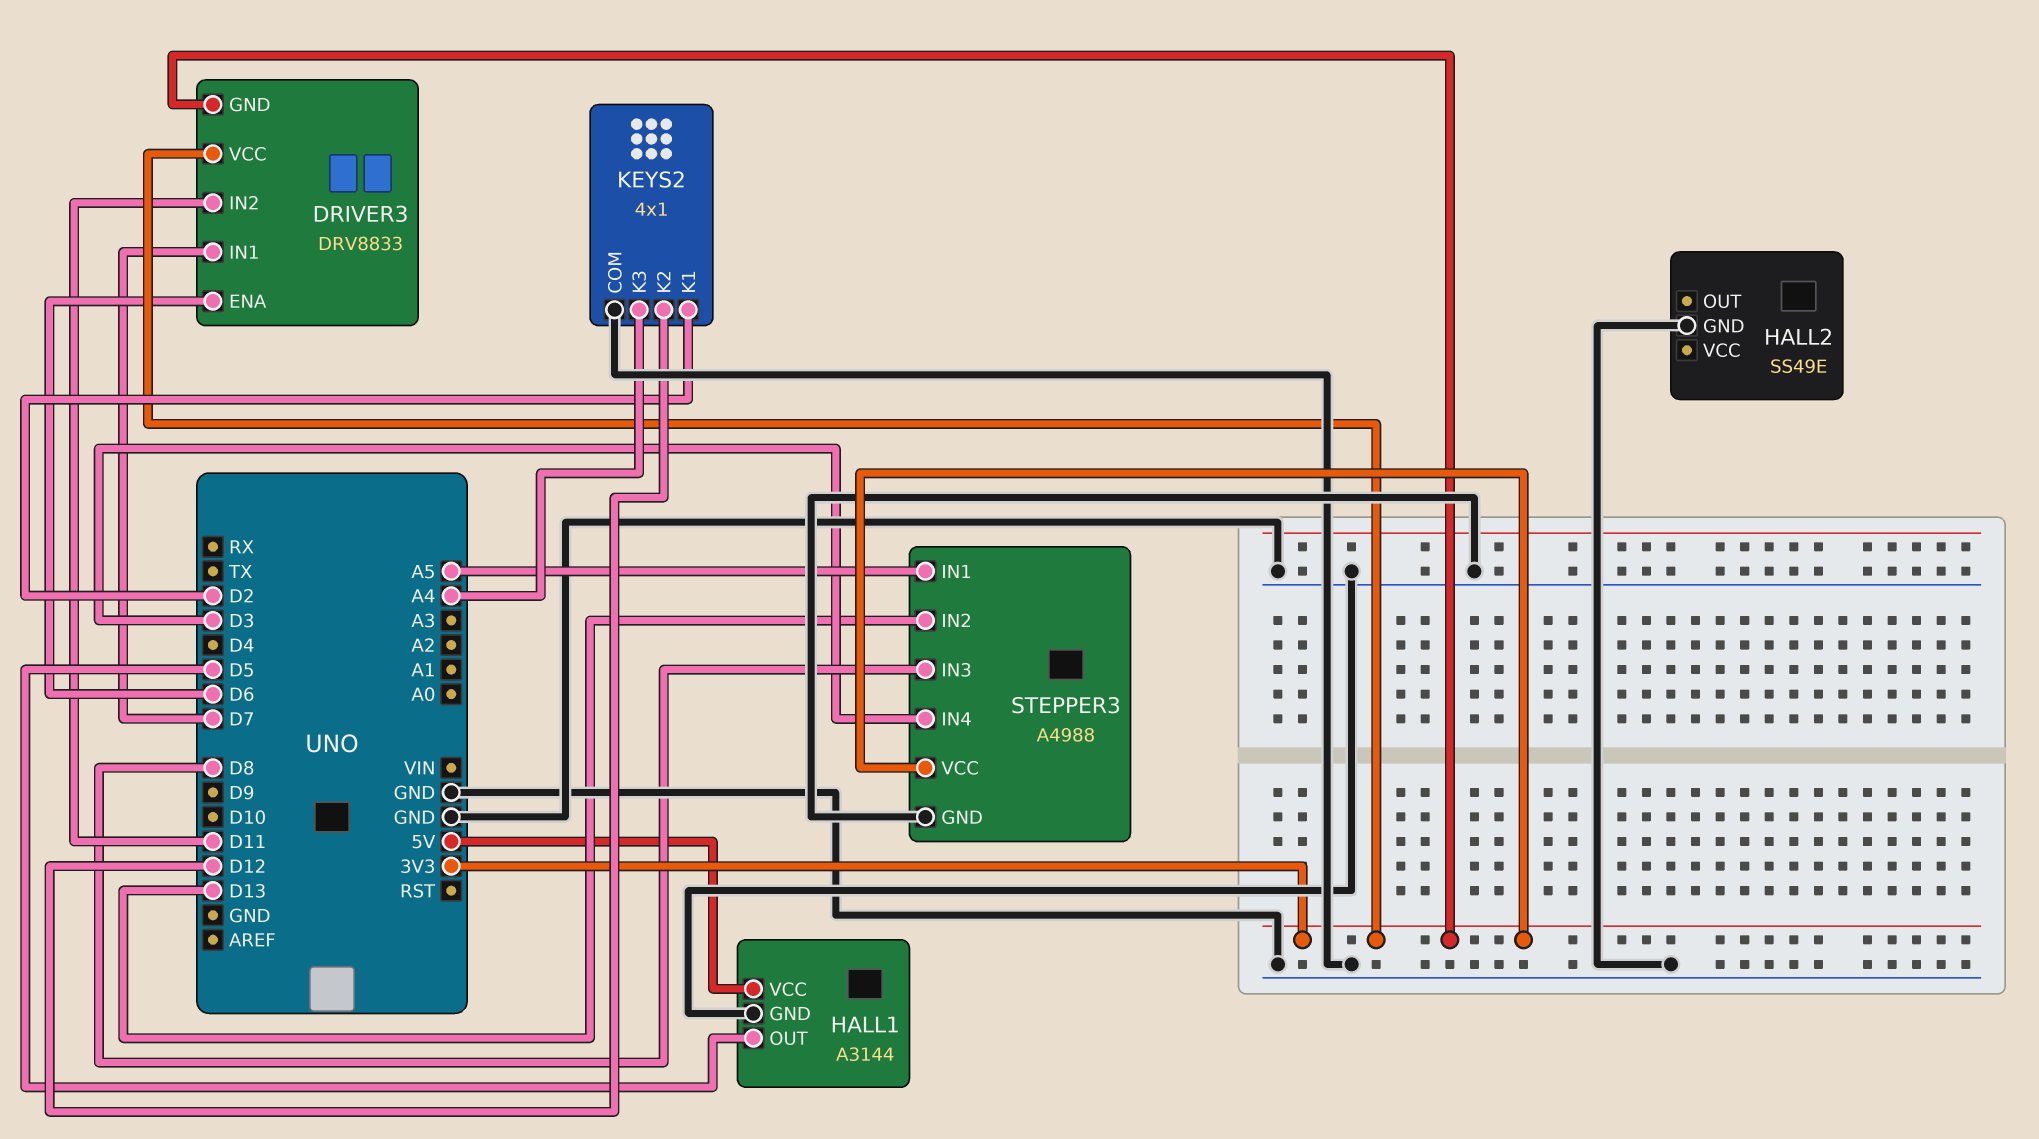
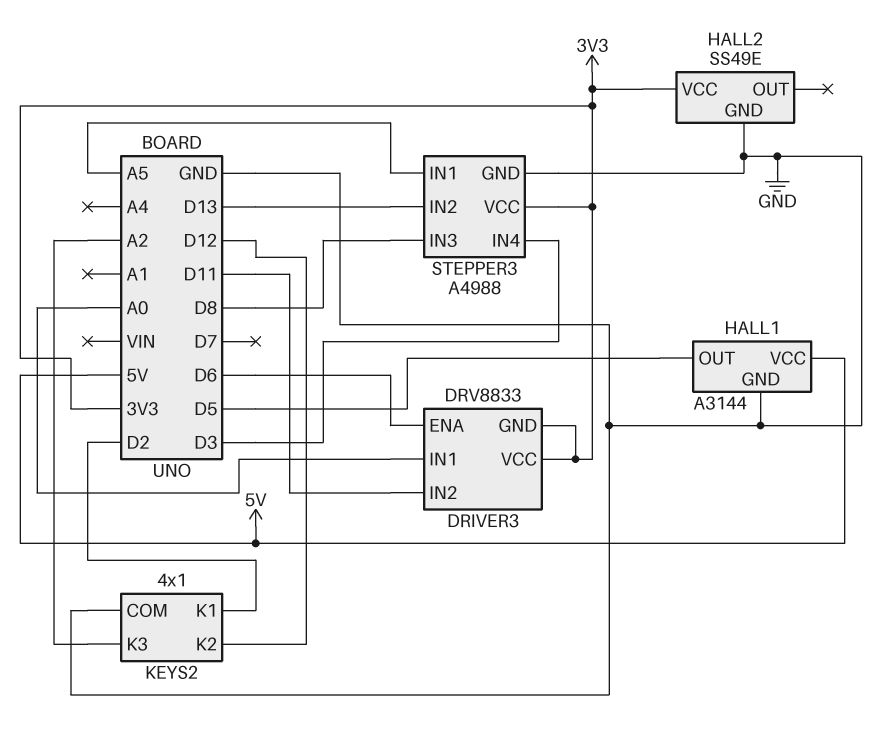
DRIVER3 pin IN1: D7 -> A0
HALL2 pin VCC: none -> 3V3
KEYS2 pin K3: A4 -> A2

